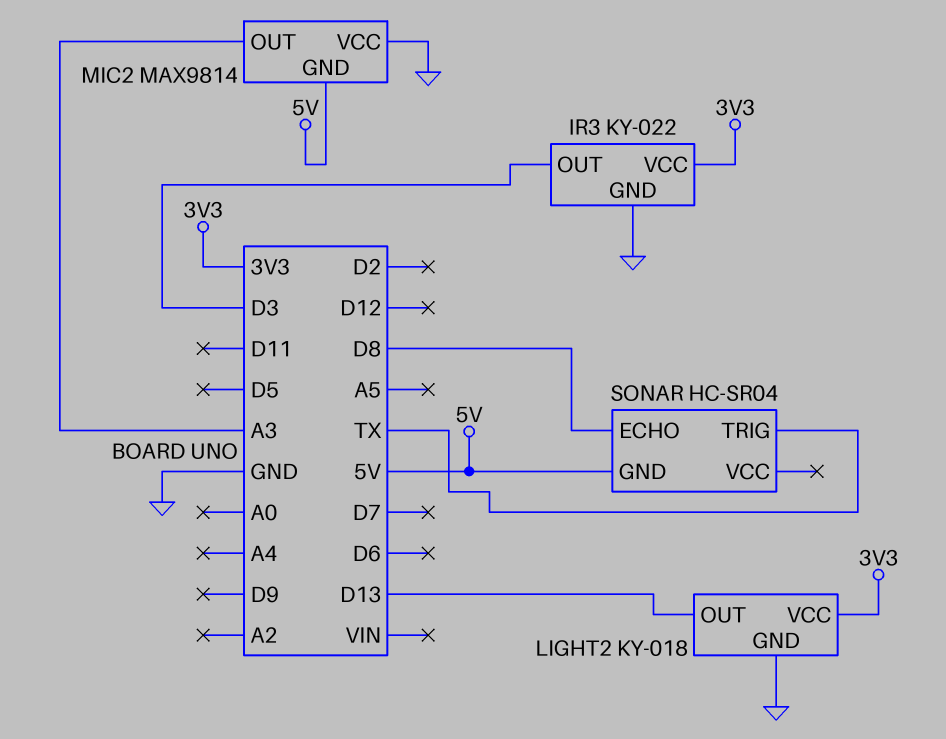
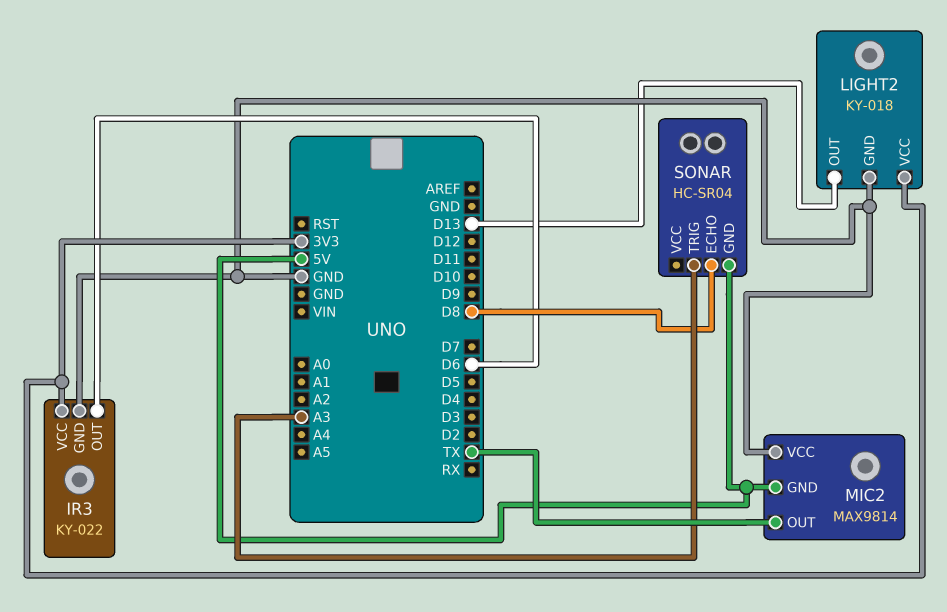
IR3 pin OUT: D3 -> D6
MIC2 pin OUT: A3 -> TX
SONAR pin TRIG: TX -> A3

